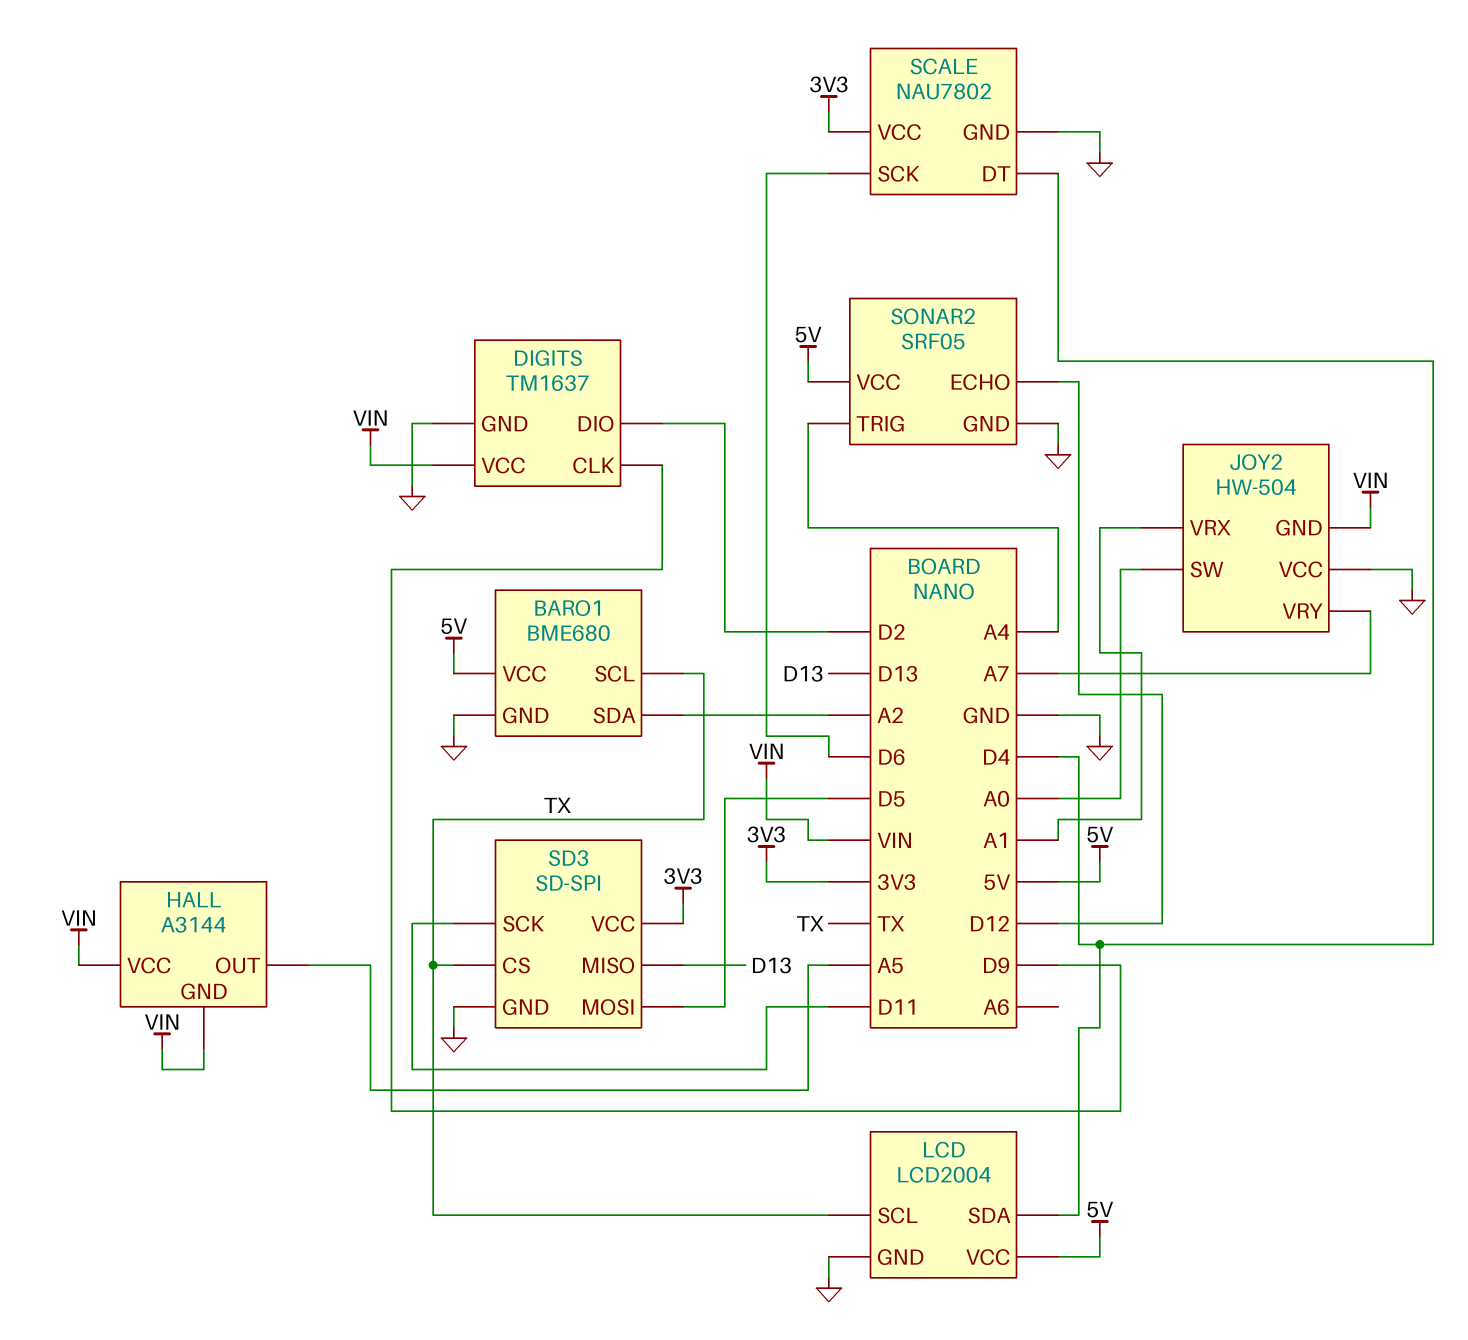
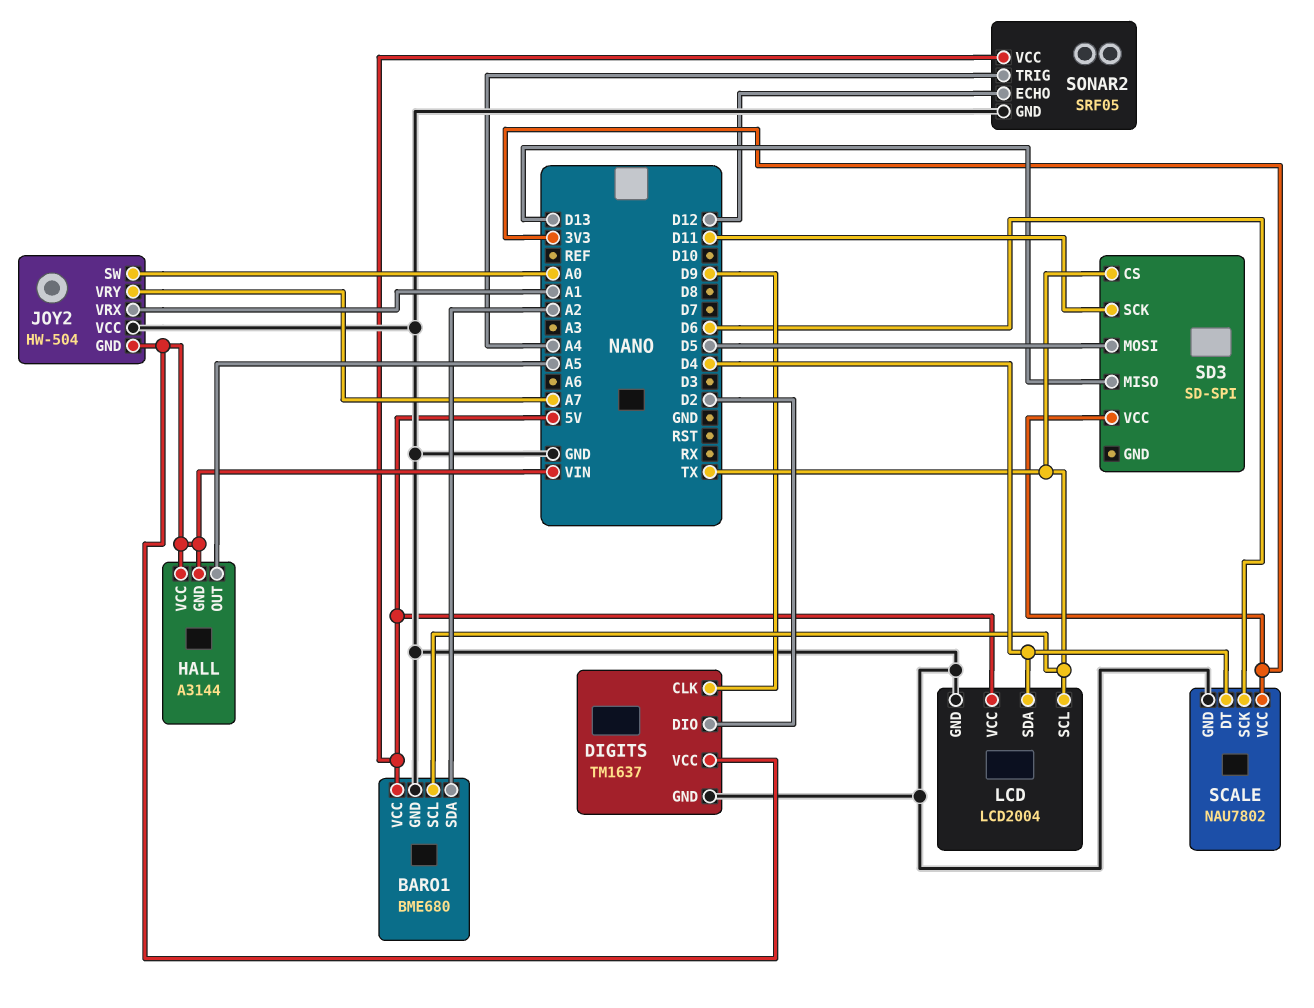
SD3 pin GND: GND -> none

